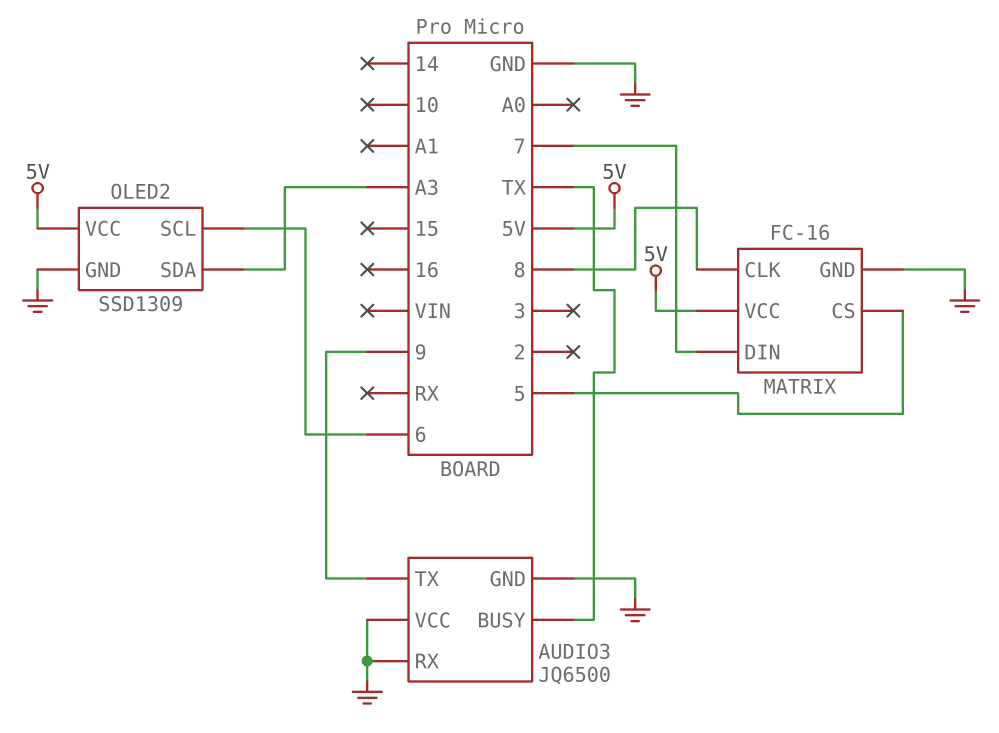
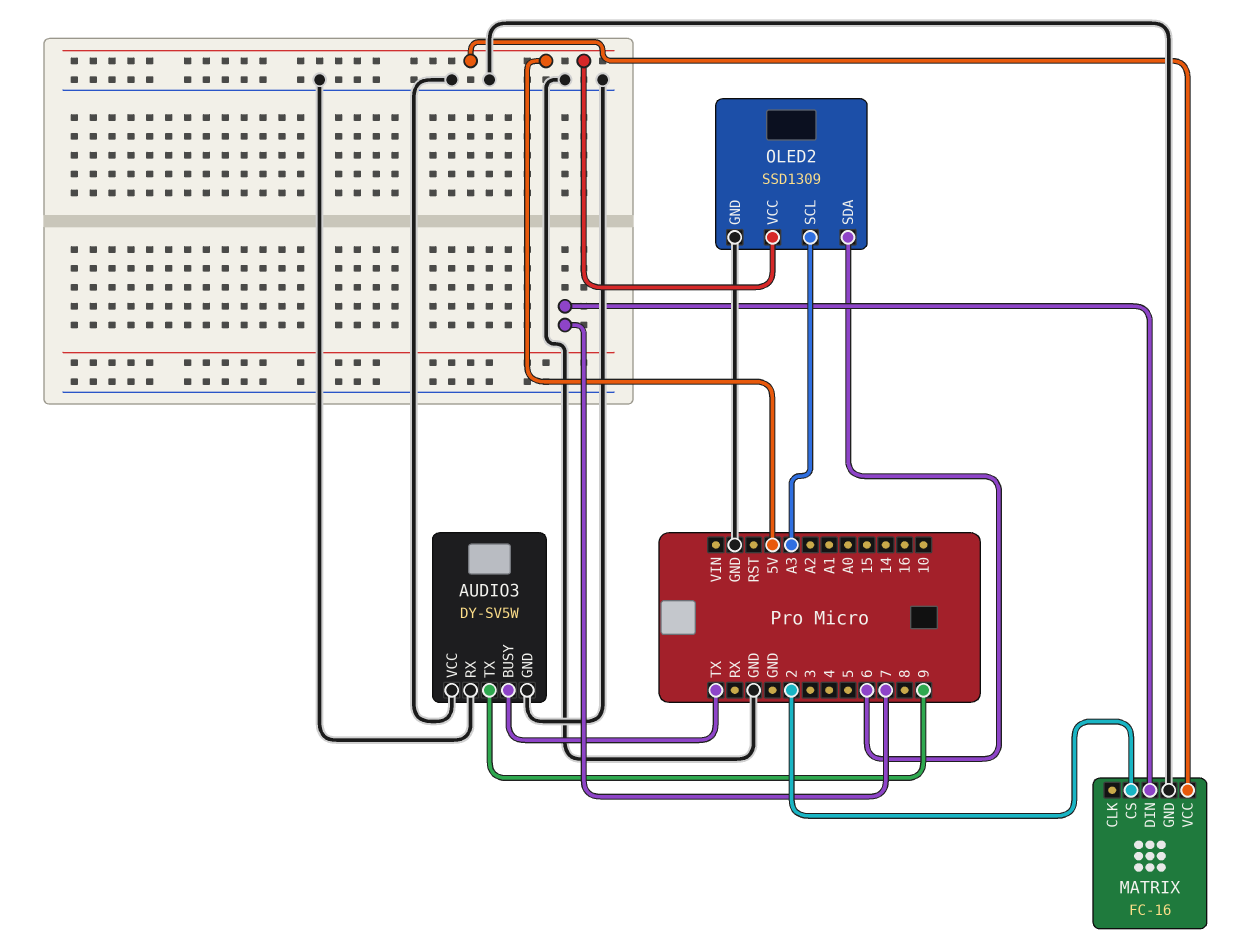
AUDIO3: JQ6500 -> DY-SV5W
MATRIX pin CLK: 8 -> none
MATRIX pin CS: 5 -> 2
OLED2 pin SCL: 6 -> A3
OLED2 pin SDA: A3 -> 6

